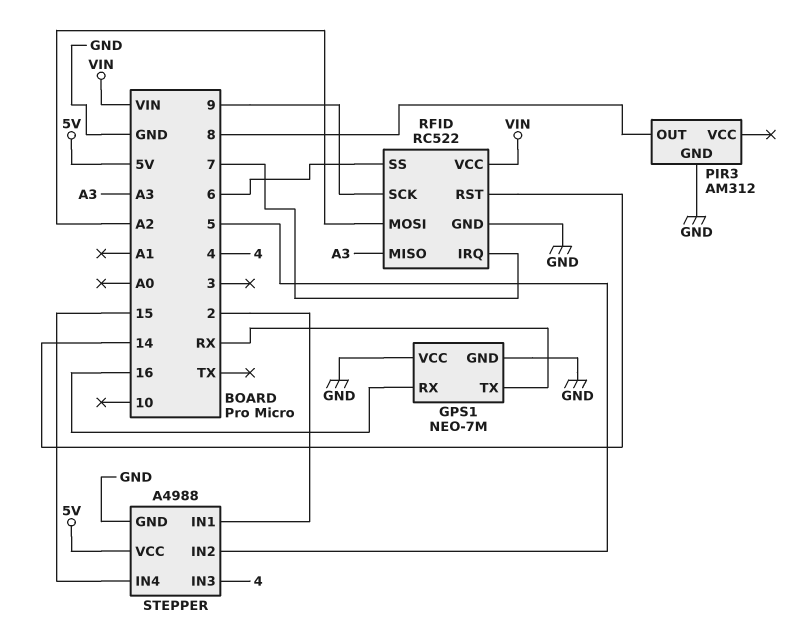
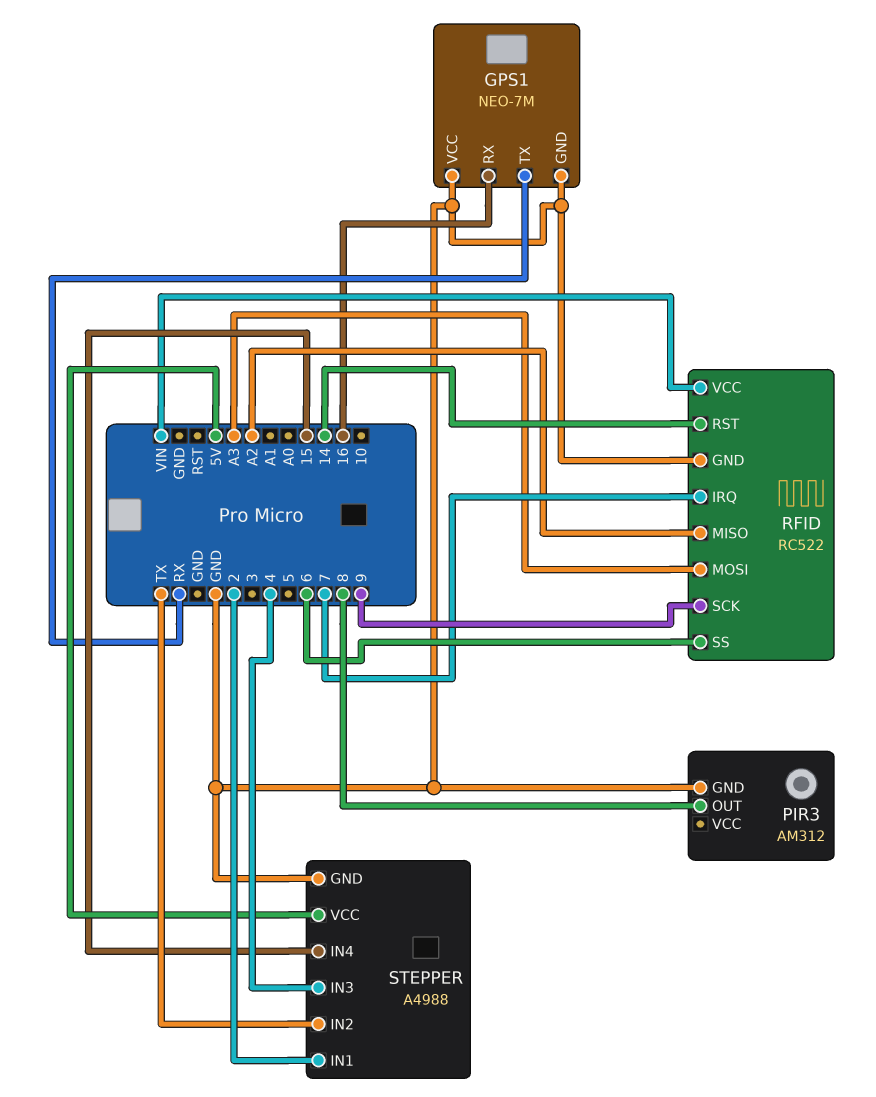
RFID pin MISO: A3 -> A2
RFID pin MOSI: A2 -> A3
STEPPER pin IN2: 5 -> TX

